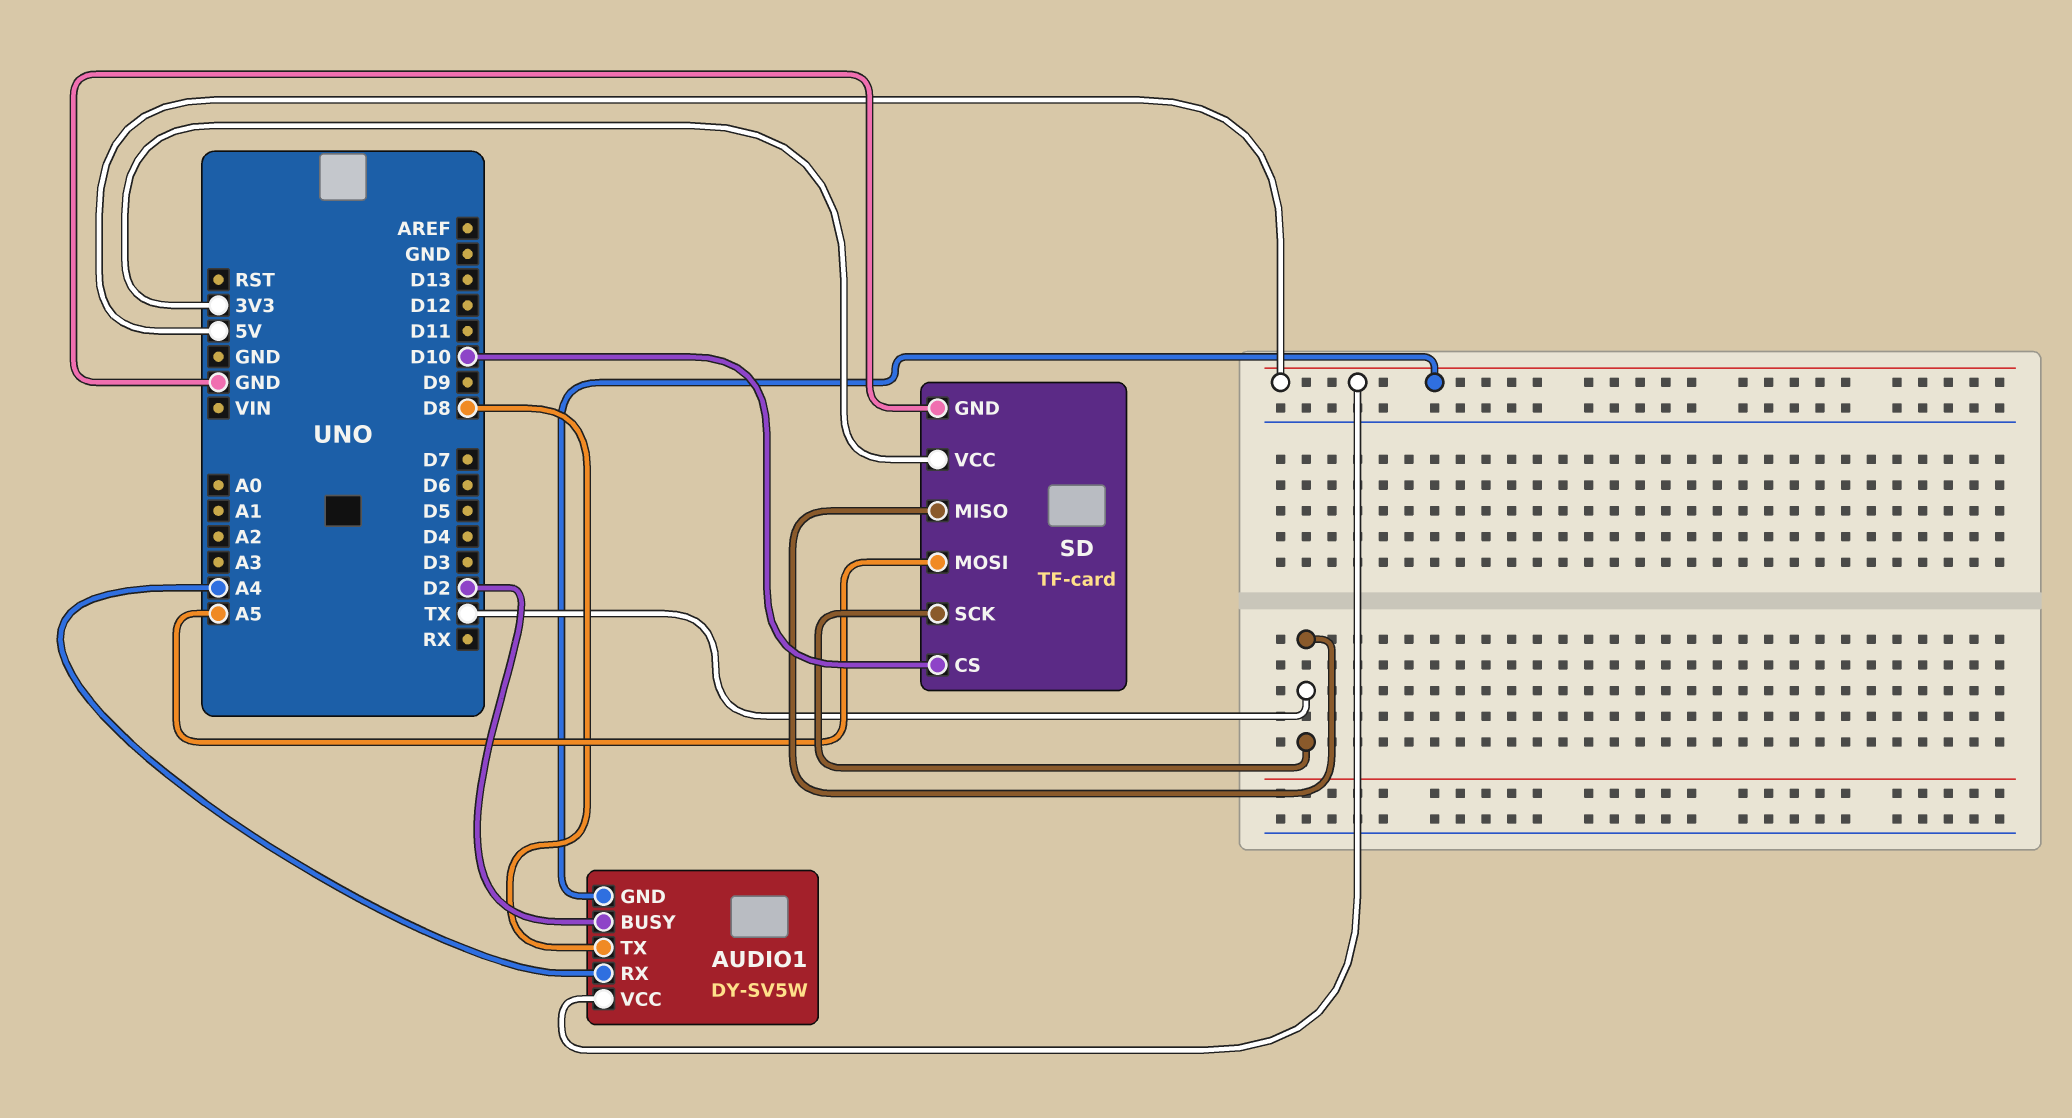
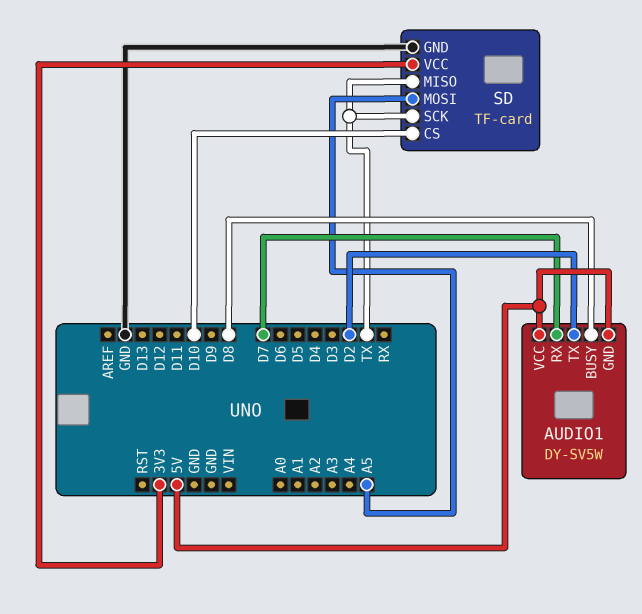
AUDIO1 pin BUSY: D2 -> D8
AUDIO1 pin RX: A4 -> D7
AUDIO1 pin TX: D8 -> D2

